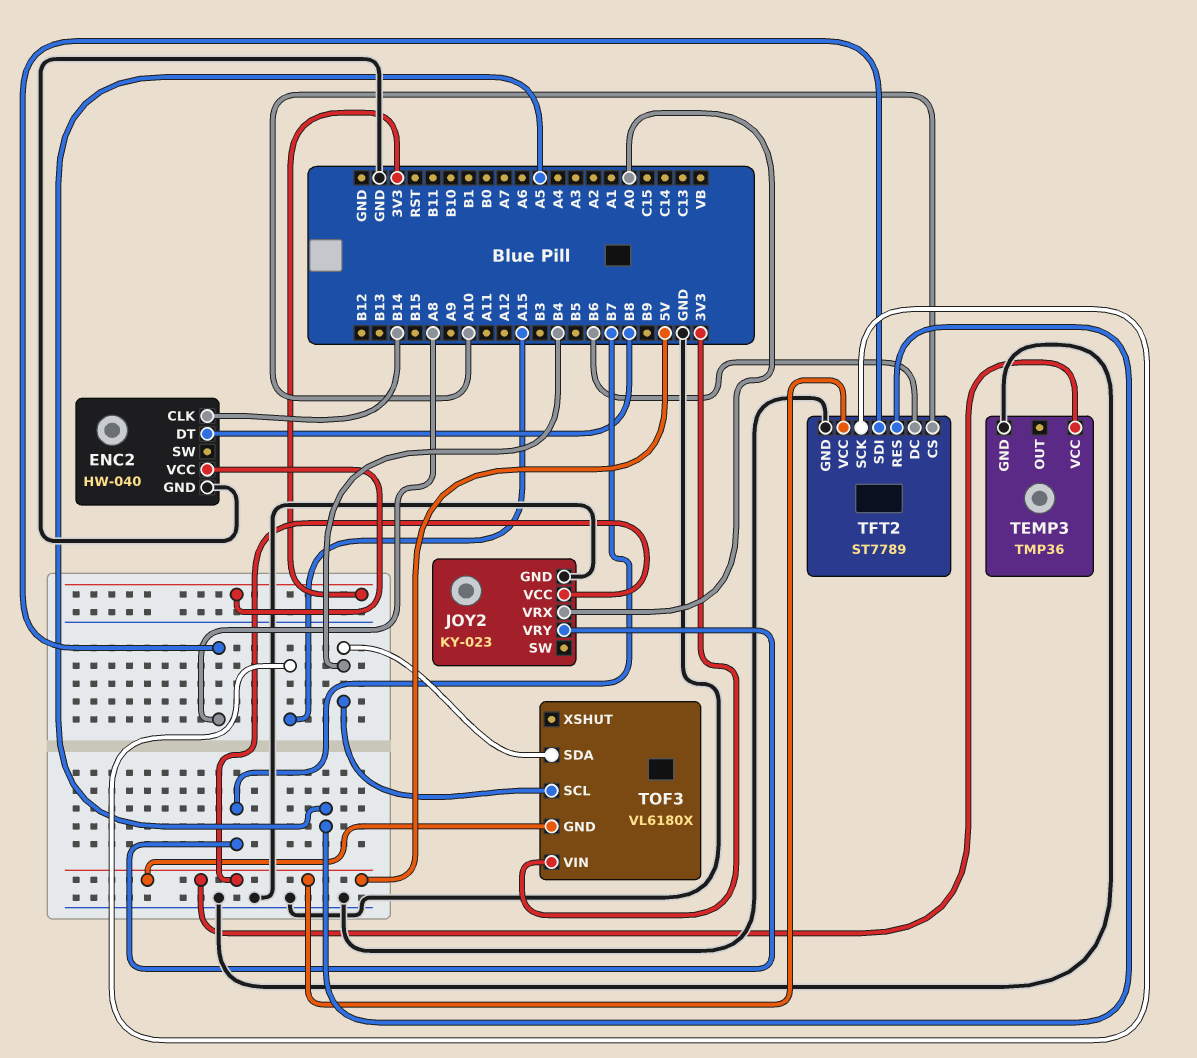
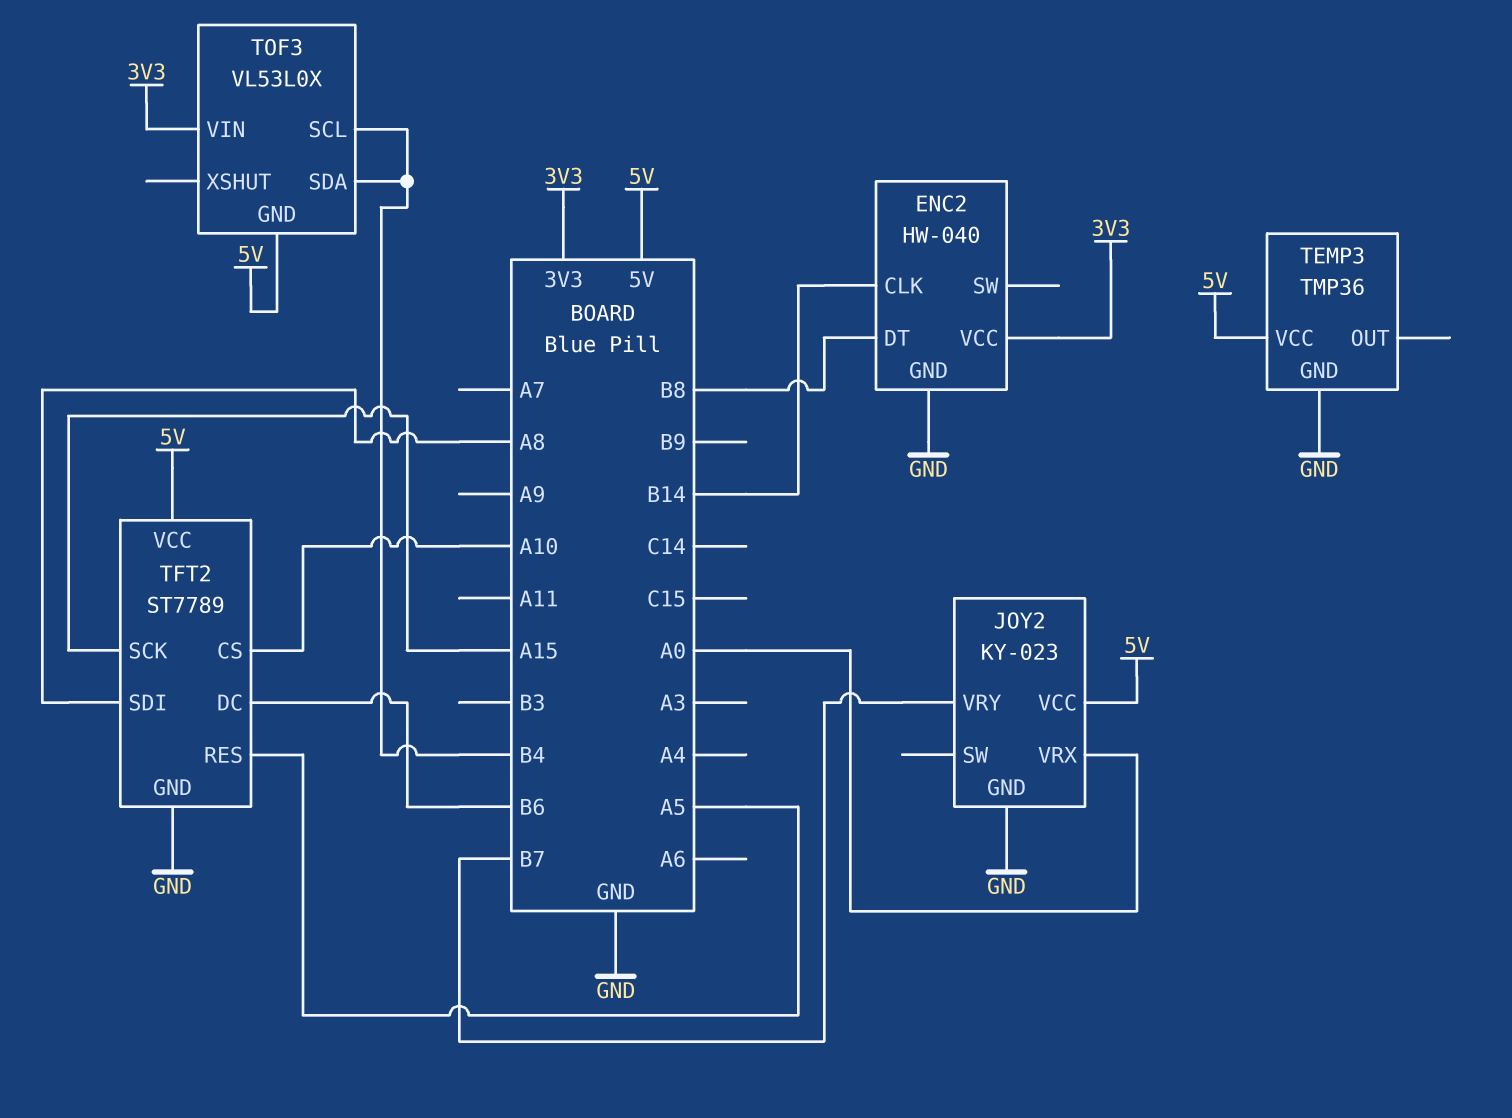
TOF3: VL6180X -> VL53L0X

